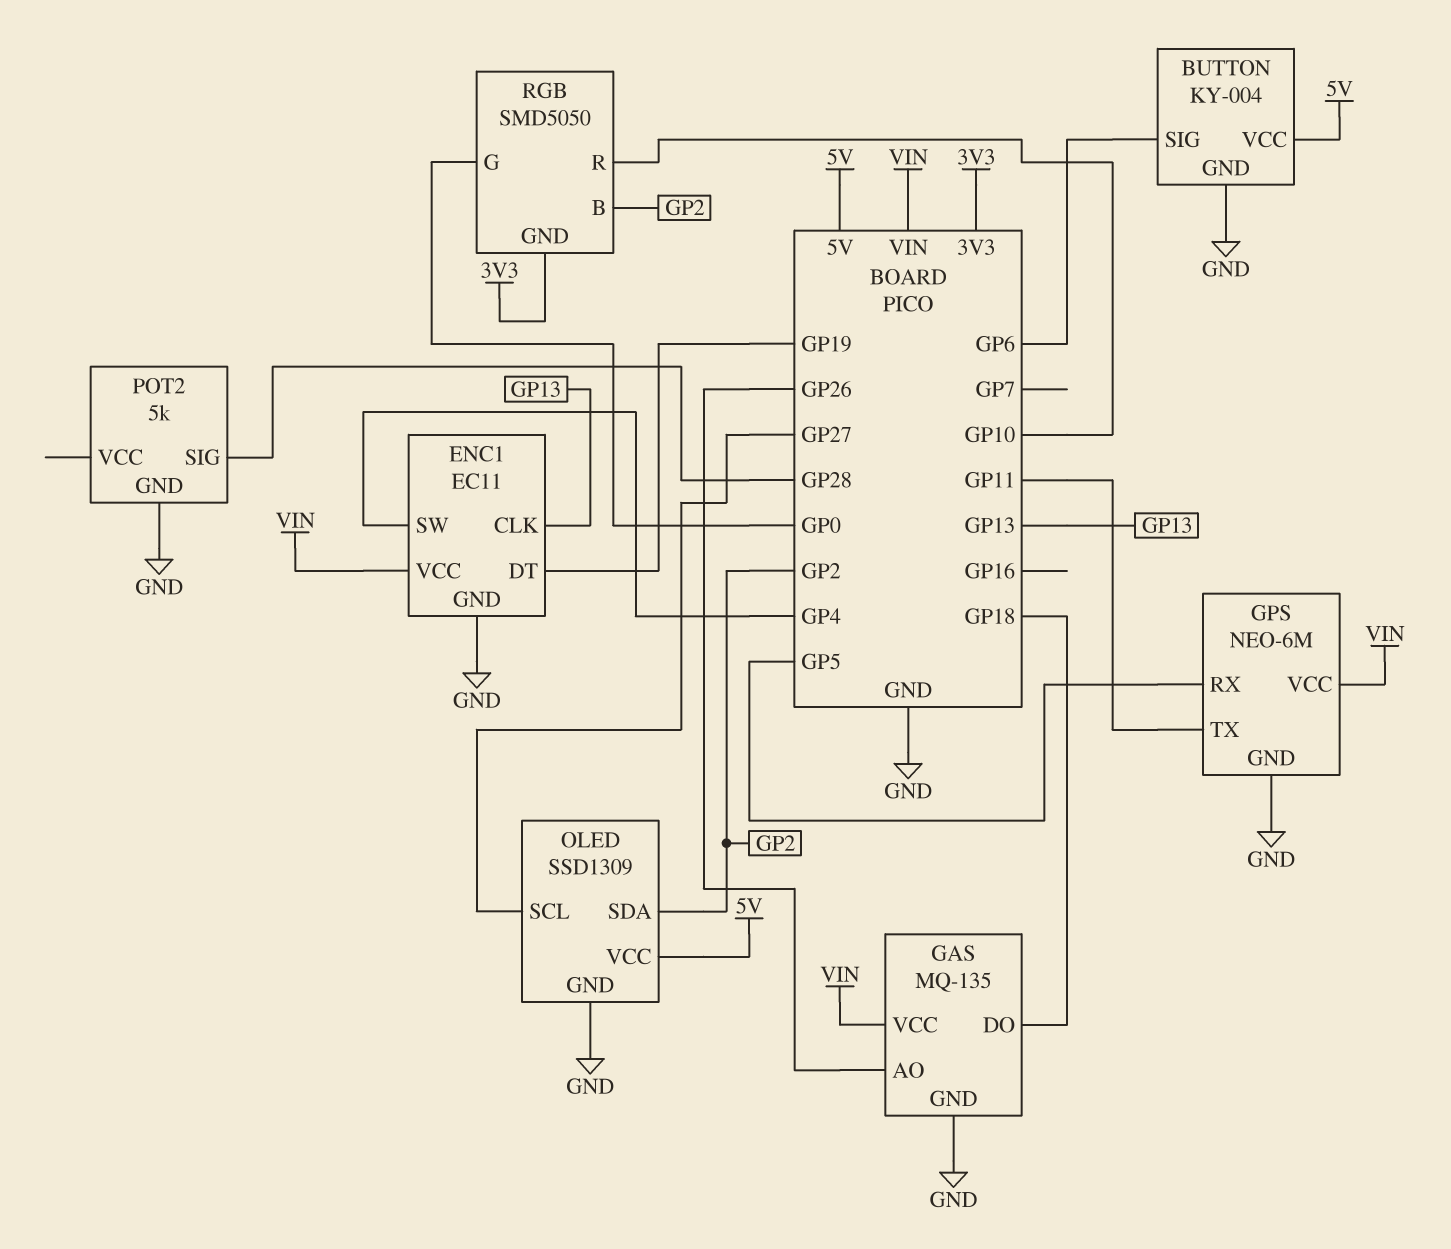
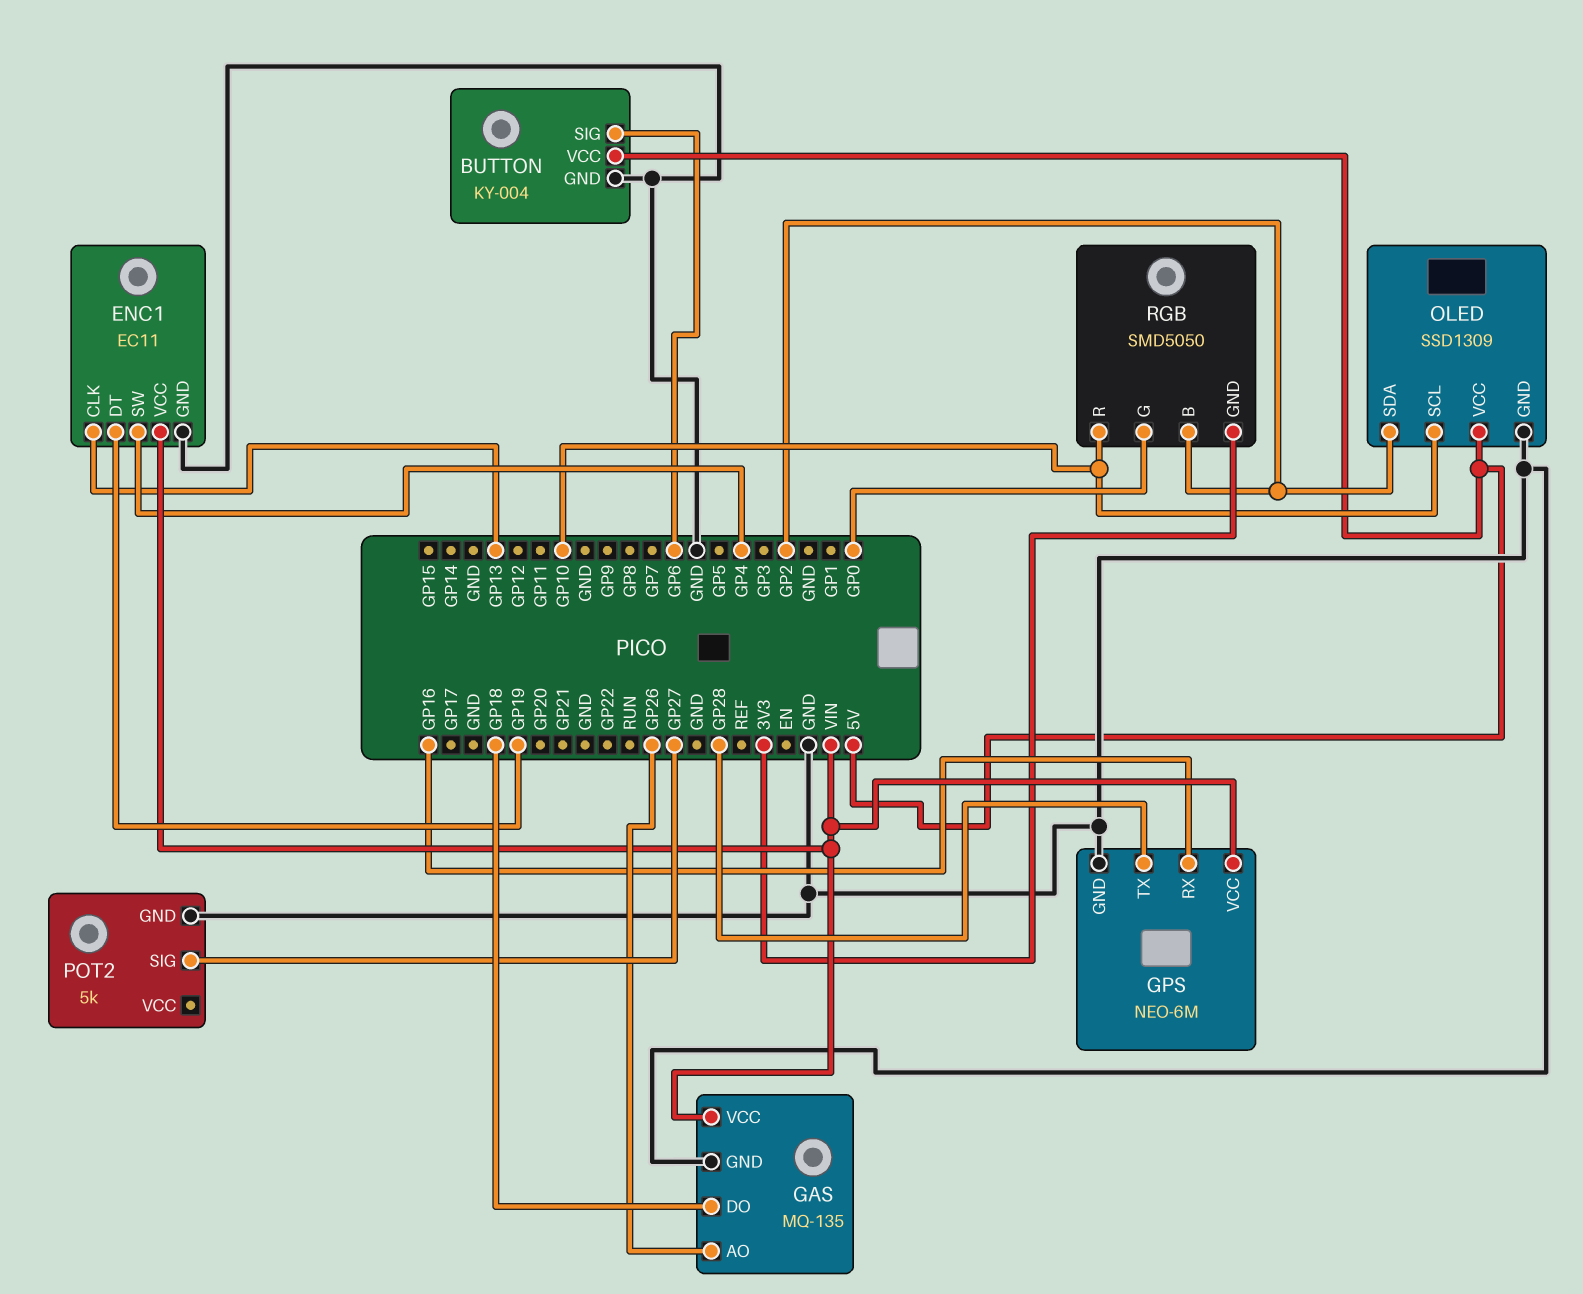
GPS pin RX: GP5 -> GP16
GPS pin TX: GP11 -> GP28
OLED pin SCL: GP27 -> GP10
POT2 pin SIG: GP28 -> GP27

